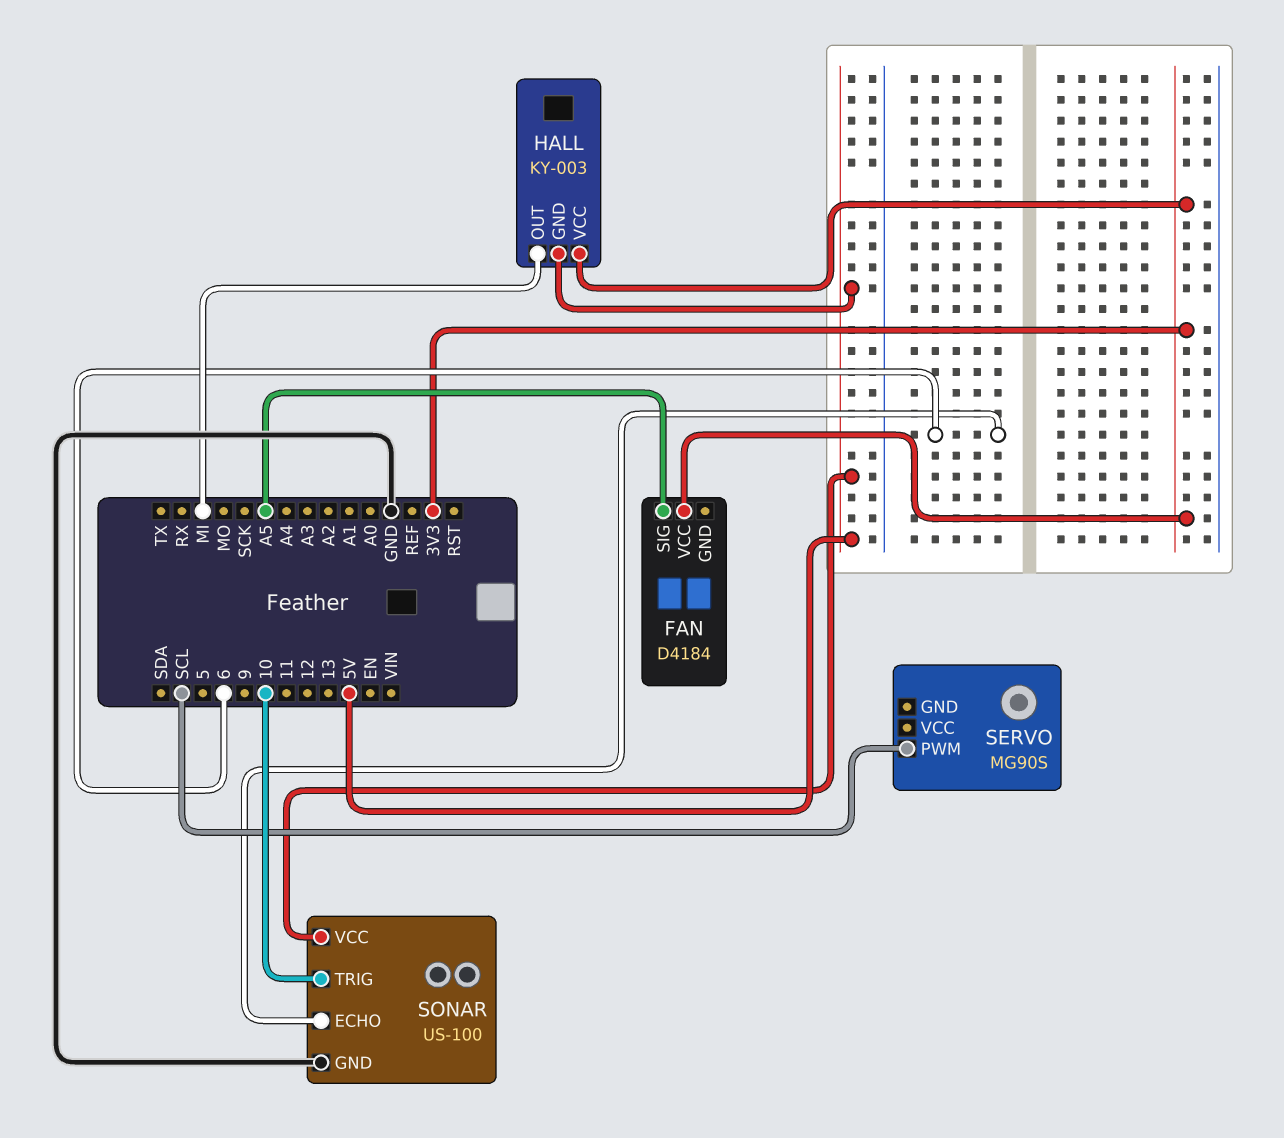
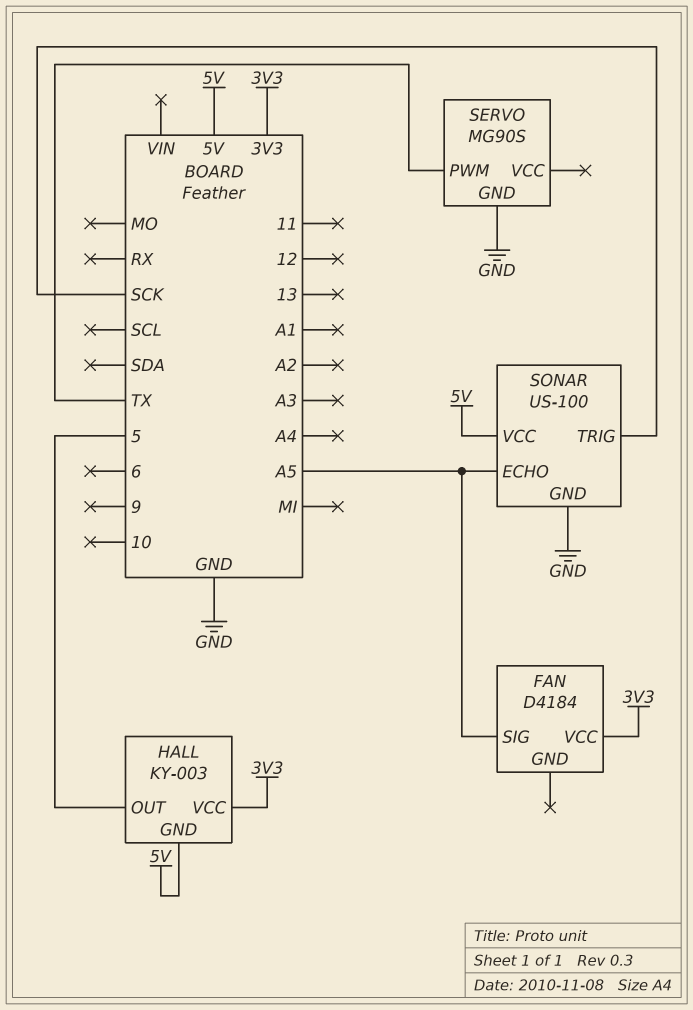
HALL pin OUT: MI -> 5
SERVO pin GND: none -> GND
SERVO pin PWM: SCL -> TX
SONAR pin ECHO: 6 -> A5
SONAR pin TRIG: 10 -> SCK

